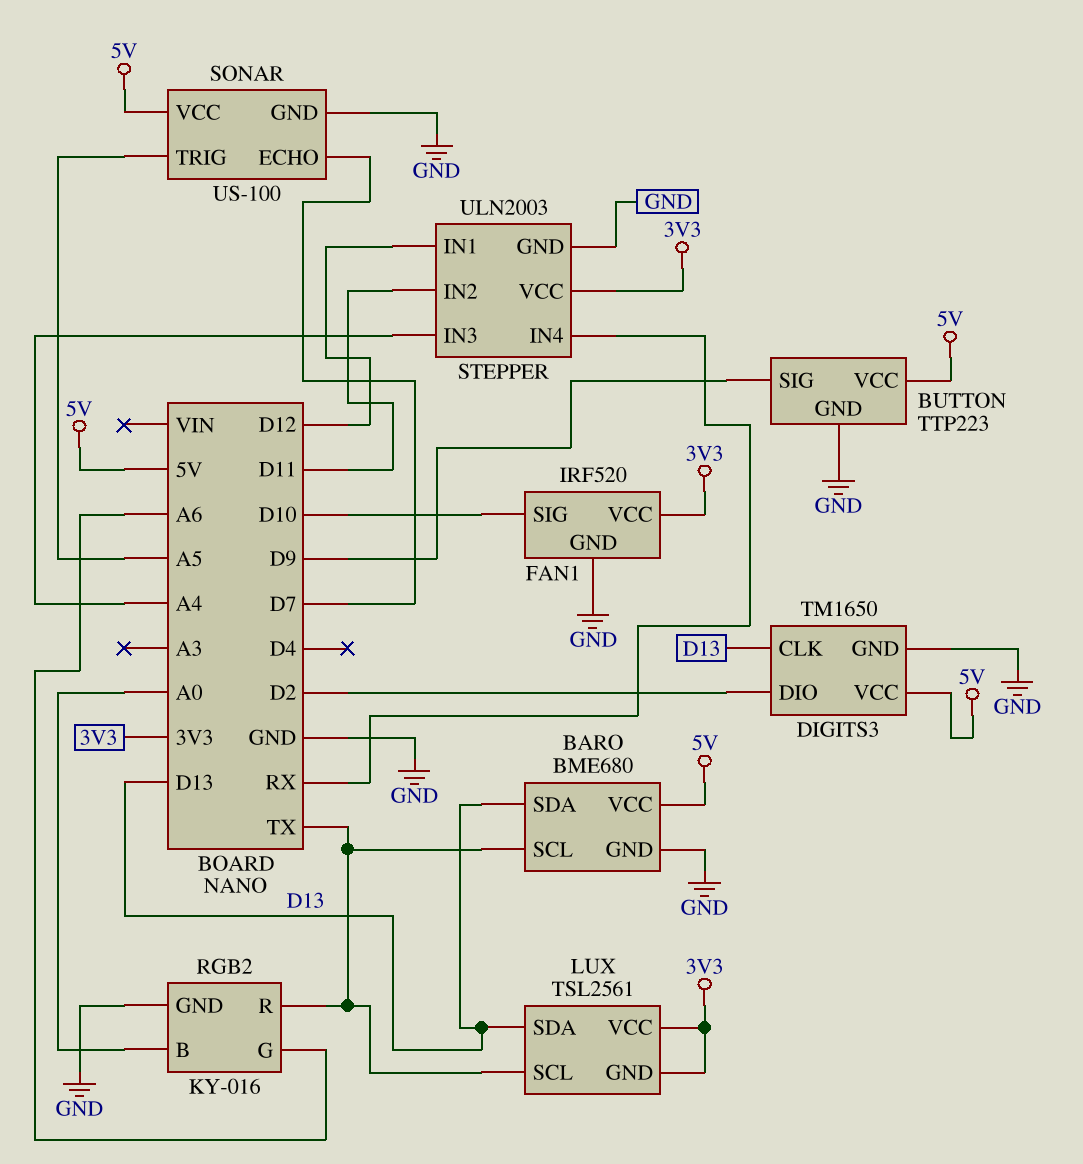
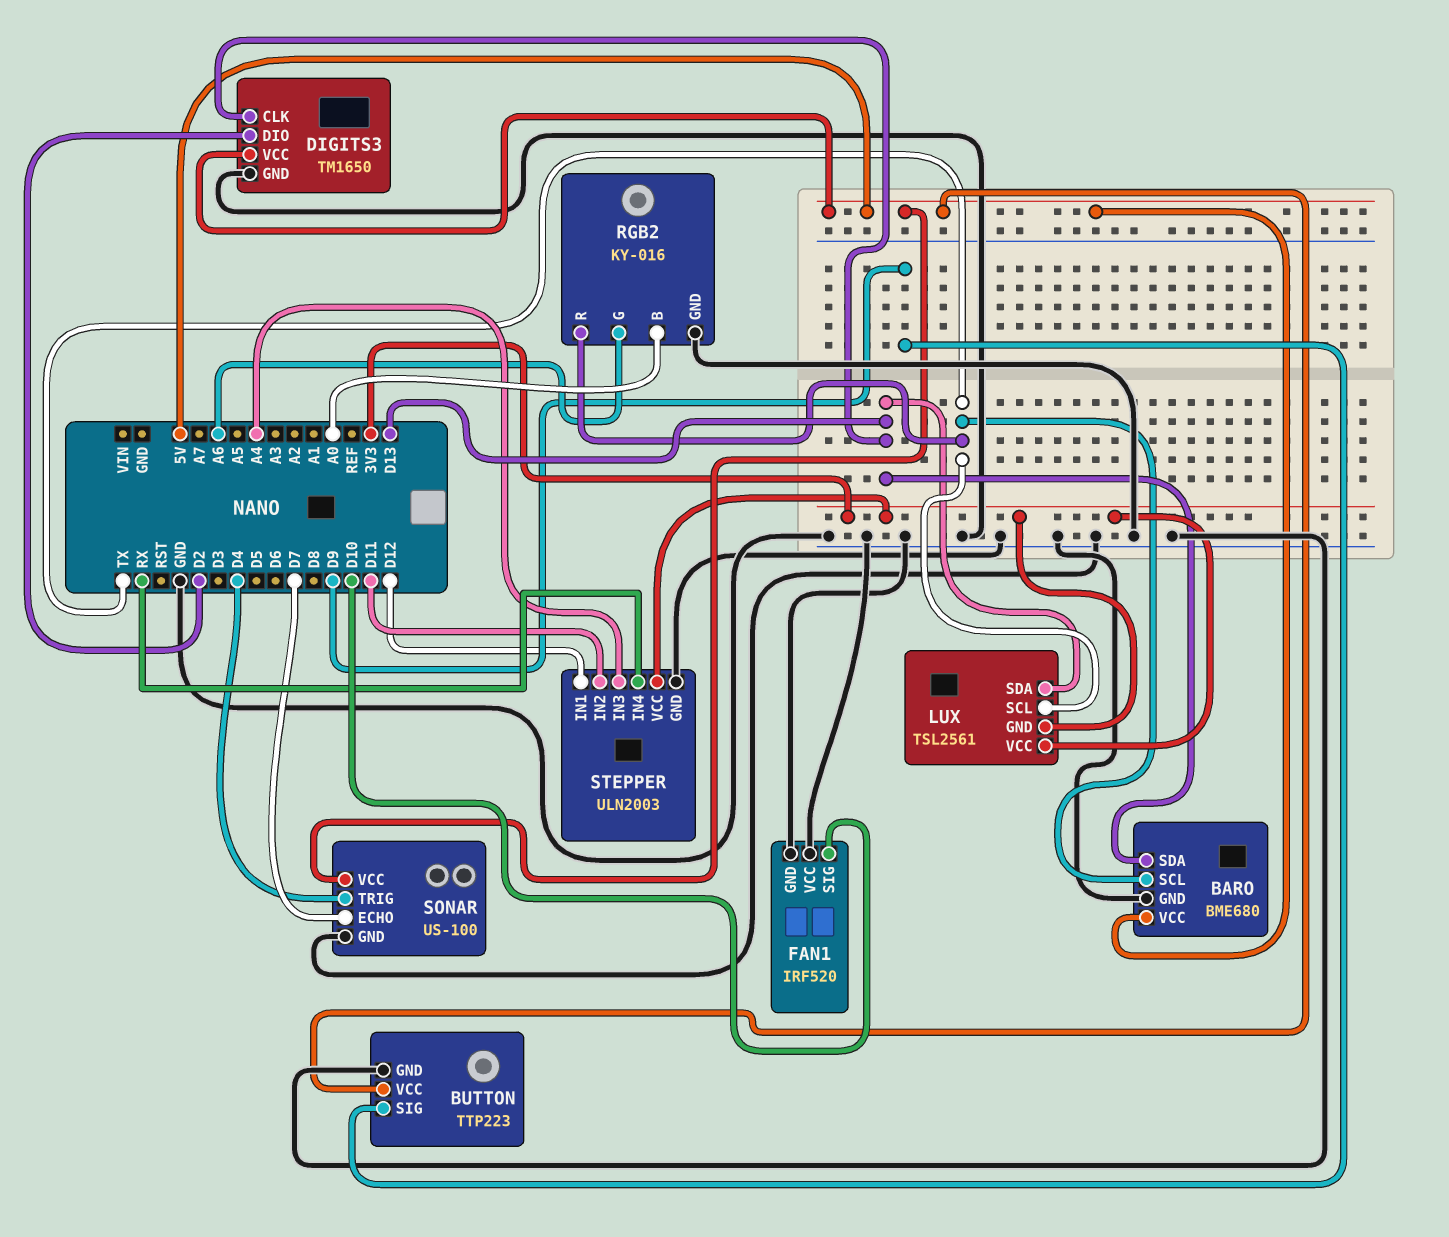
FAN1 pin VCC: 3V3 -> GND
SONAR pin TRIG: A5 -> D4

